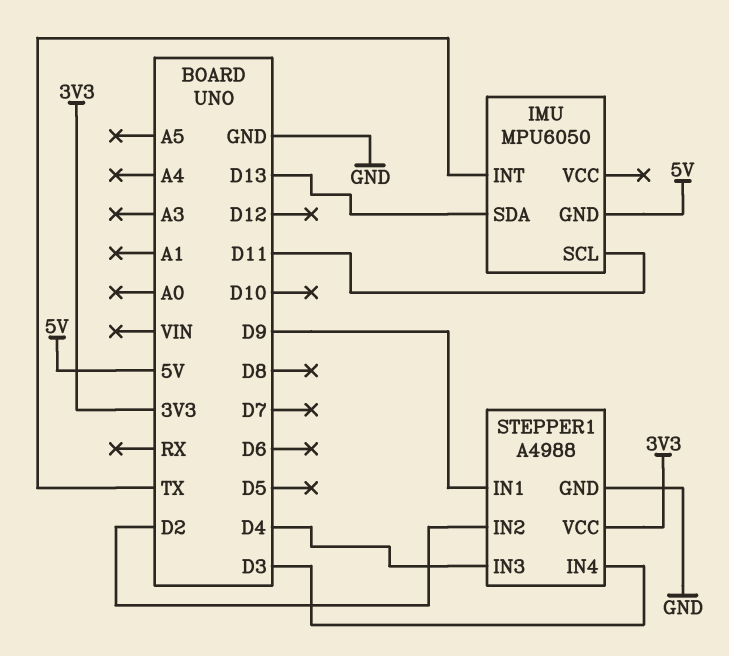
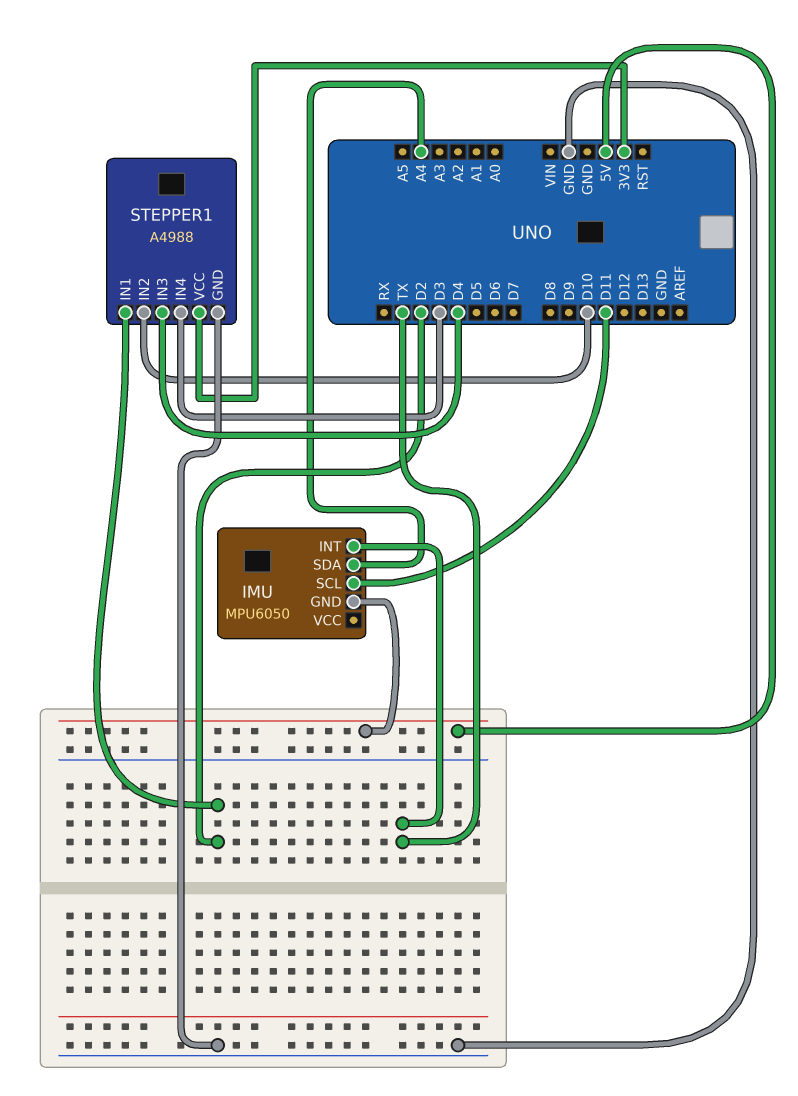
IMU pin SDA: D13 -> A4
STEPPER1 pin IN1: D9 -> D2
STEPPER1 pin IN2: D2 -> D10

